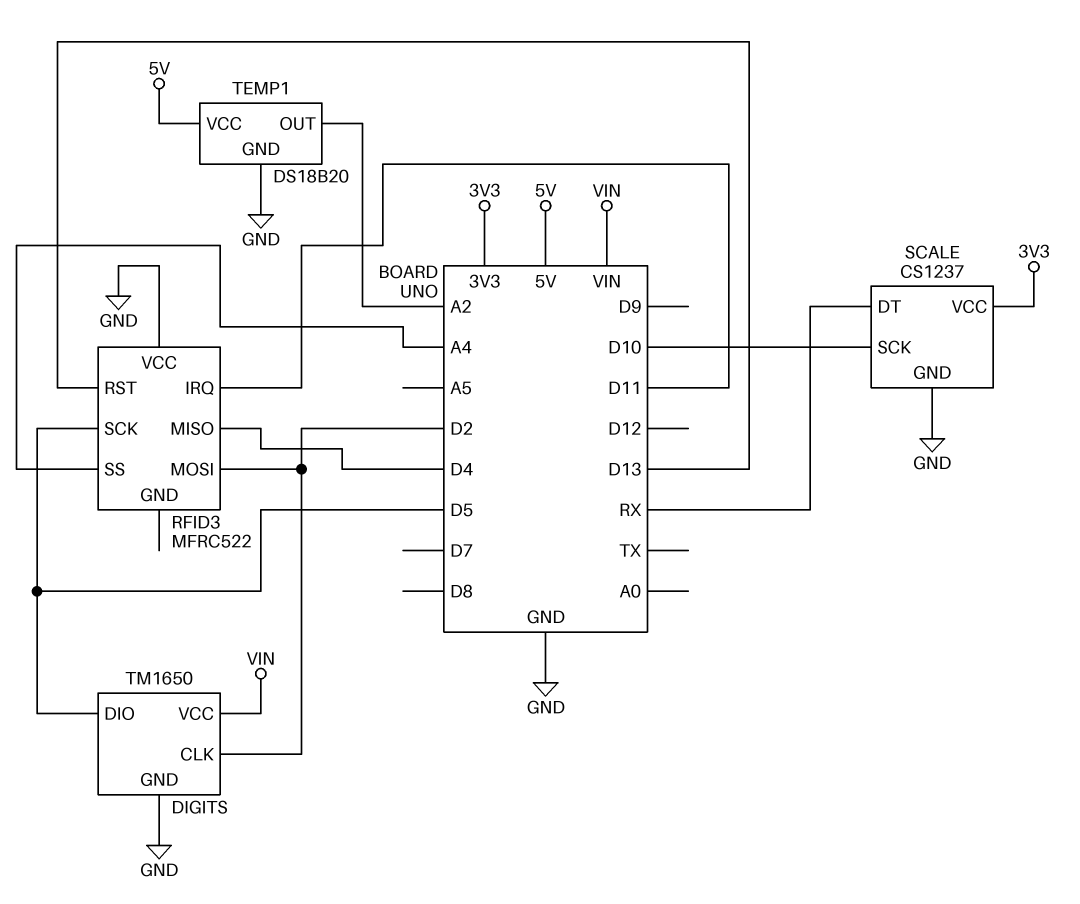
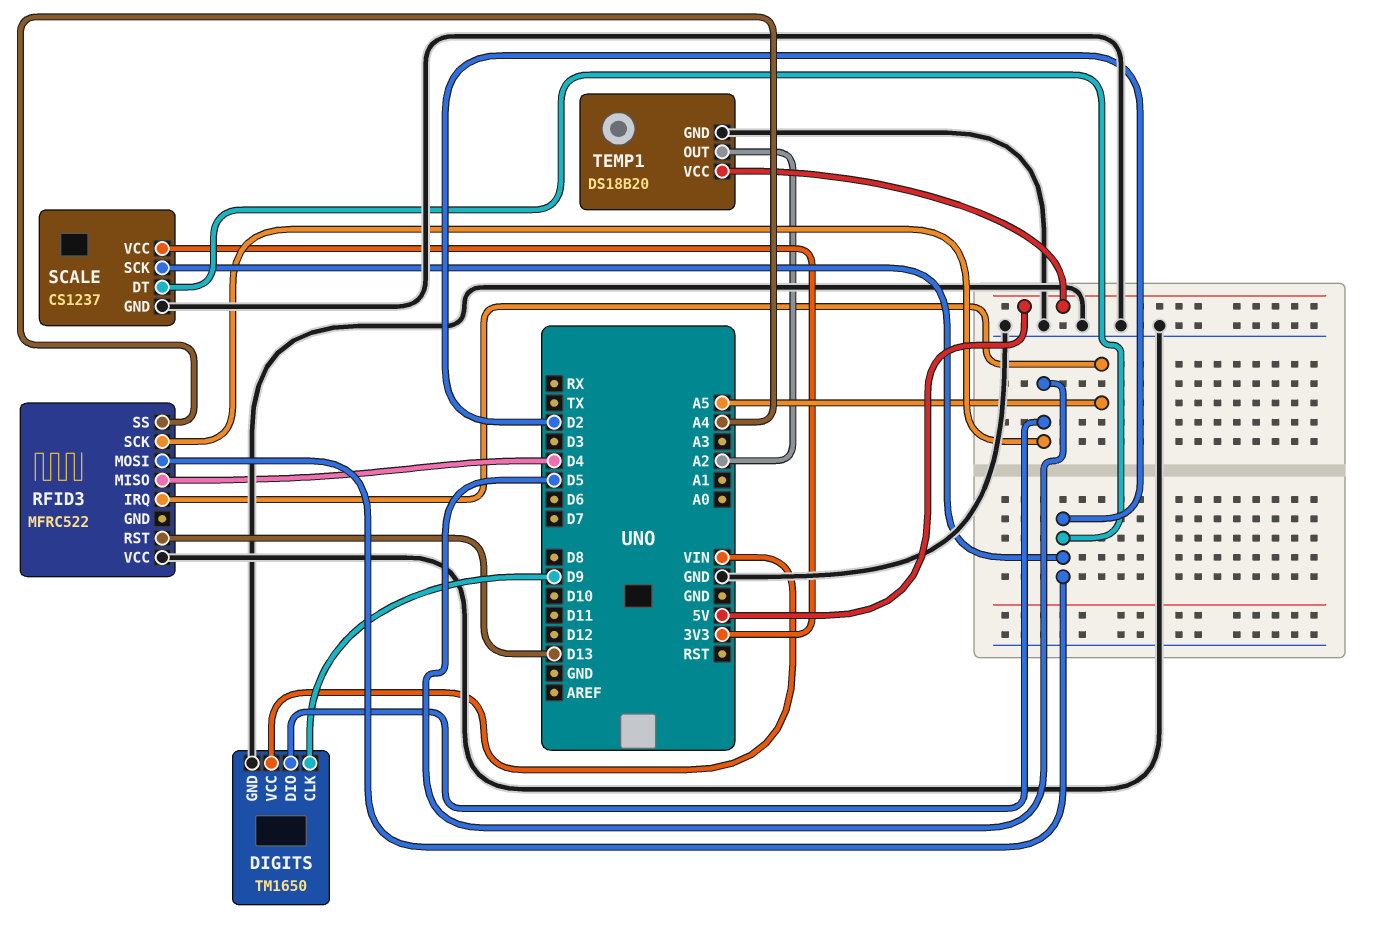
DIGITS pin CLK: D2 -> D9
RFID3 pin IRQ: D11 -> A5
SCALE pin DT: RX -> D2
SCALE pin SCK: D10 -> D2

